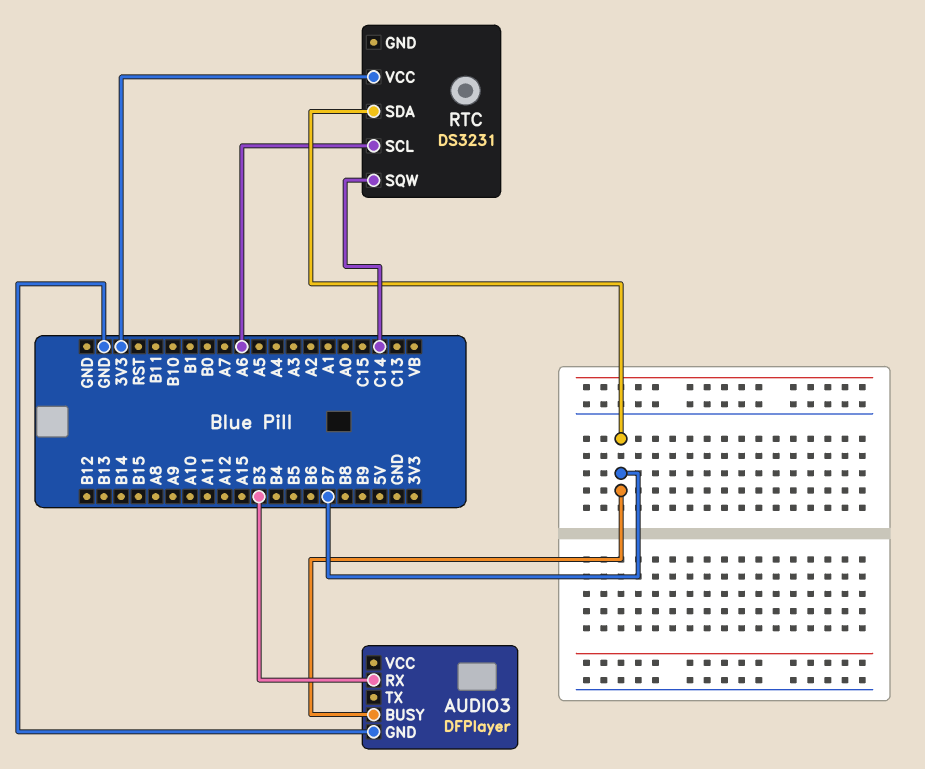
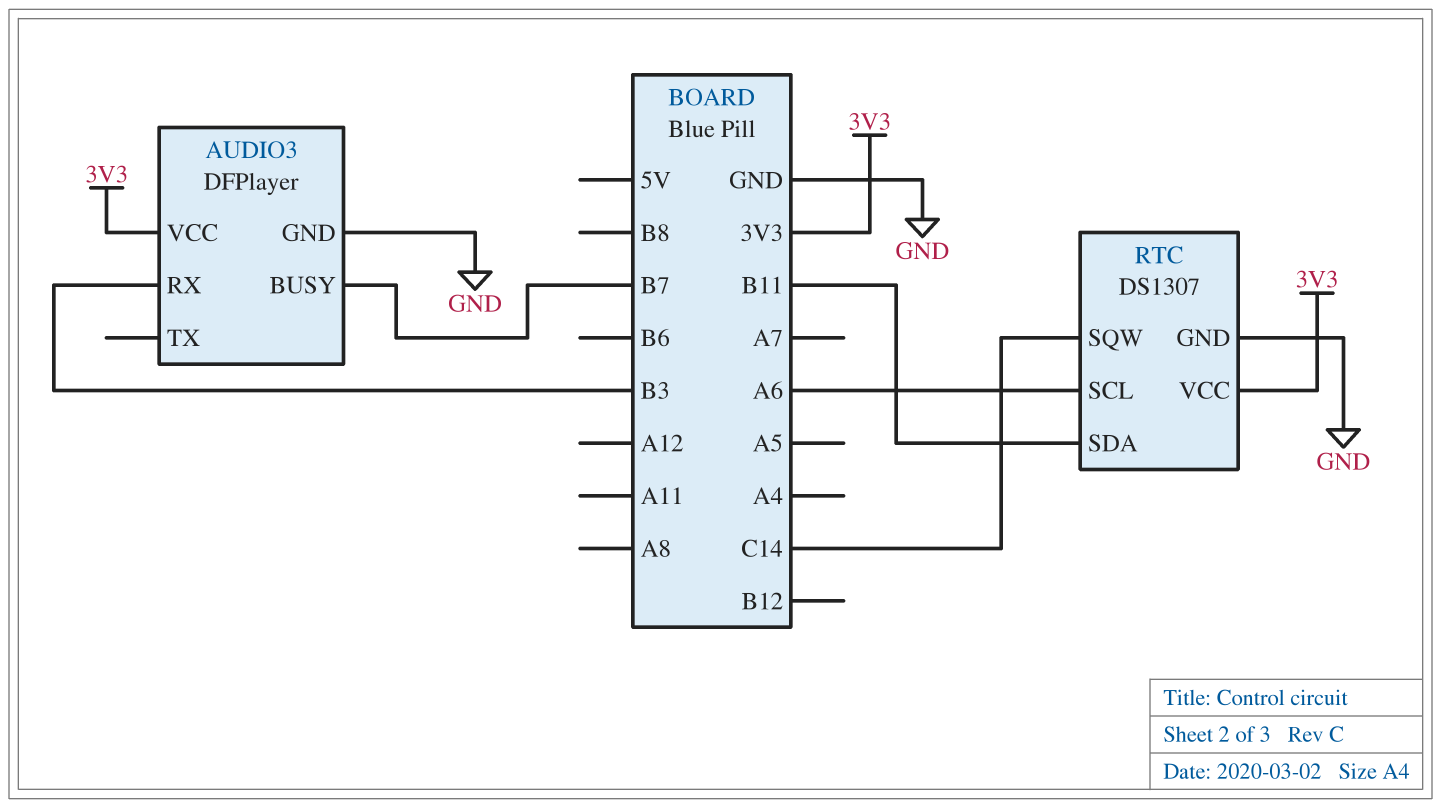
AUDIO3 pin VCC: none -> 3V3
RTC: DS3231 -> DS1307
RTC pin GND: none -> GND
RTC pin SDA: B7 -> B11

